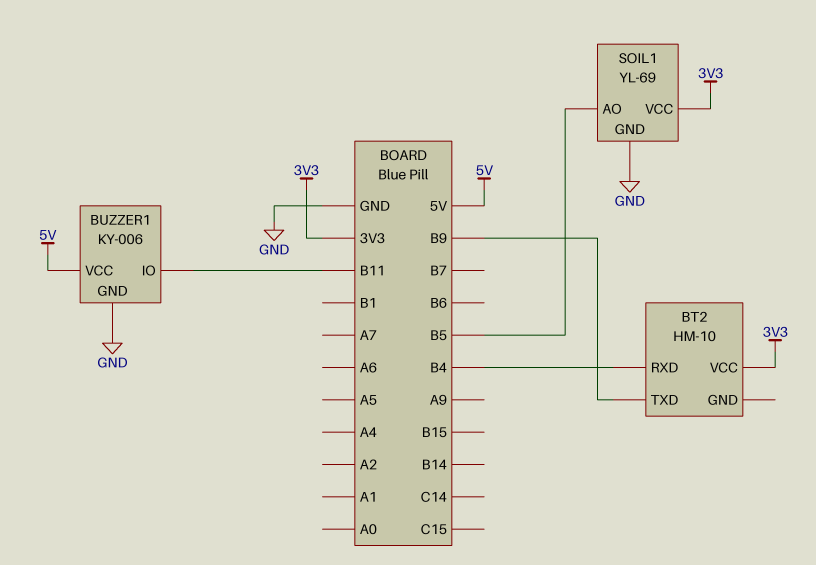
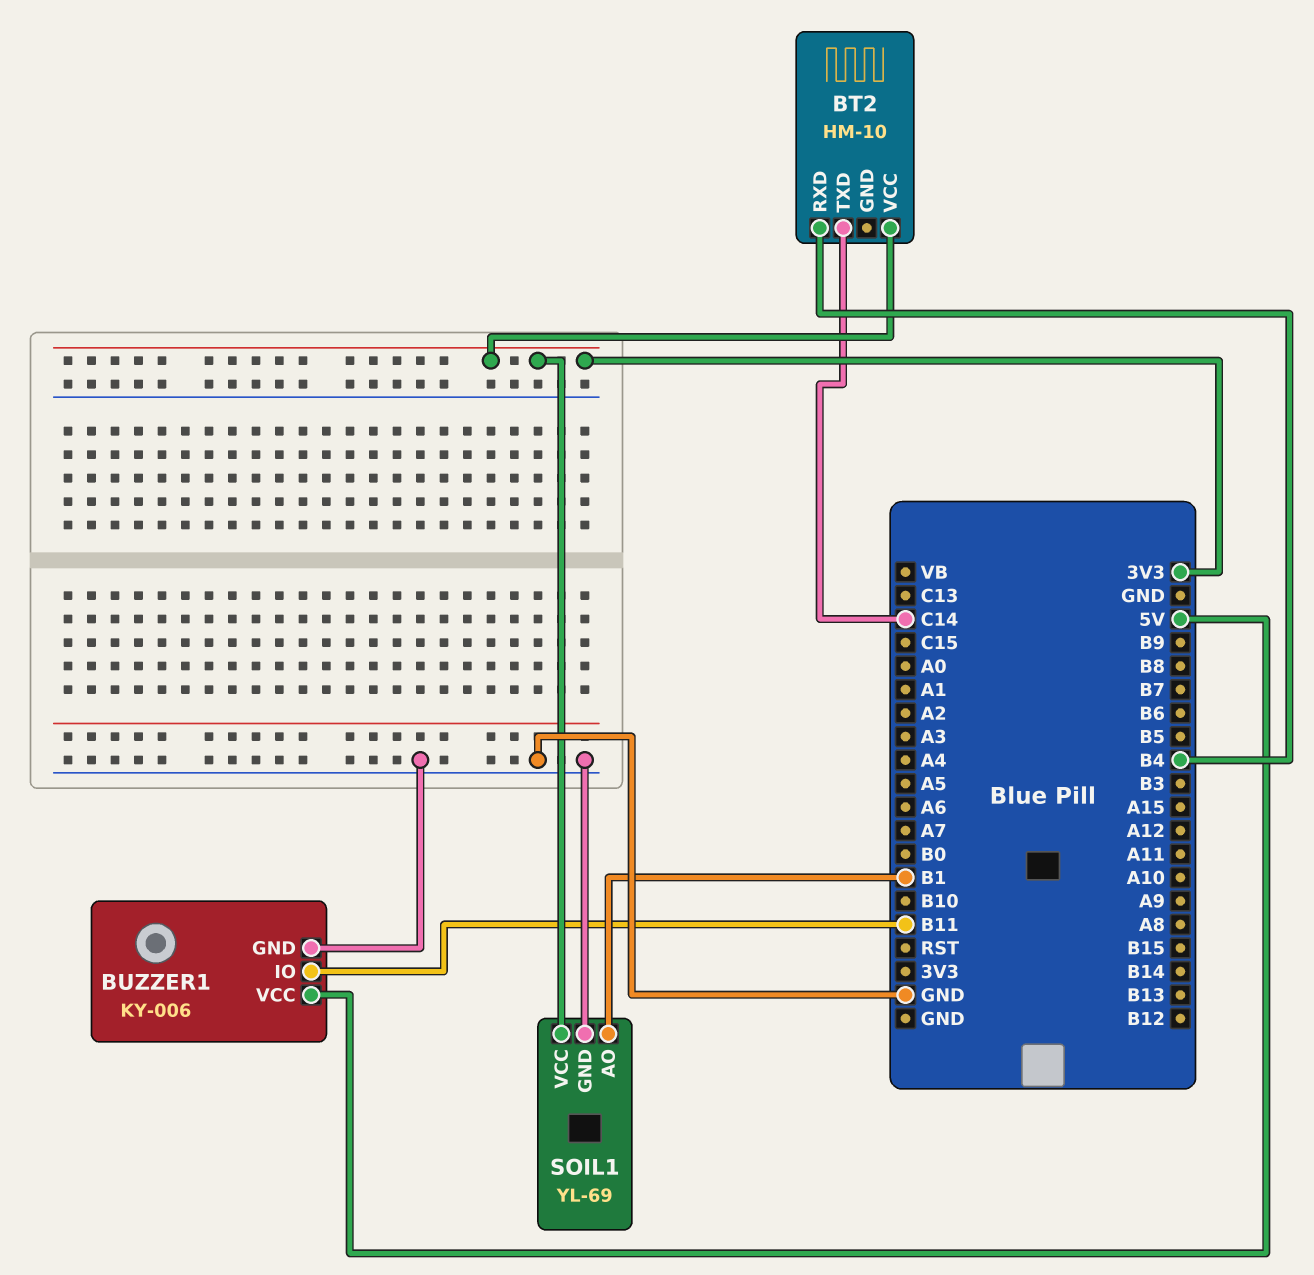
BT2 pin TXD: B9 -> C14
SOIL1 pin AO: B5 -> B1

